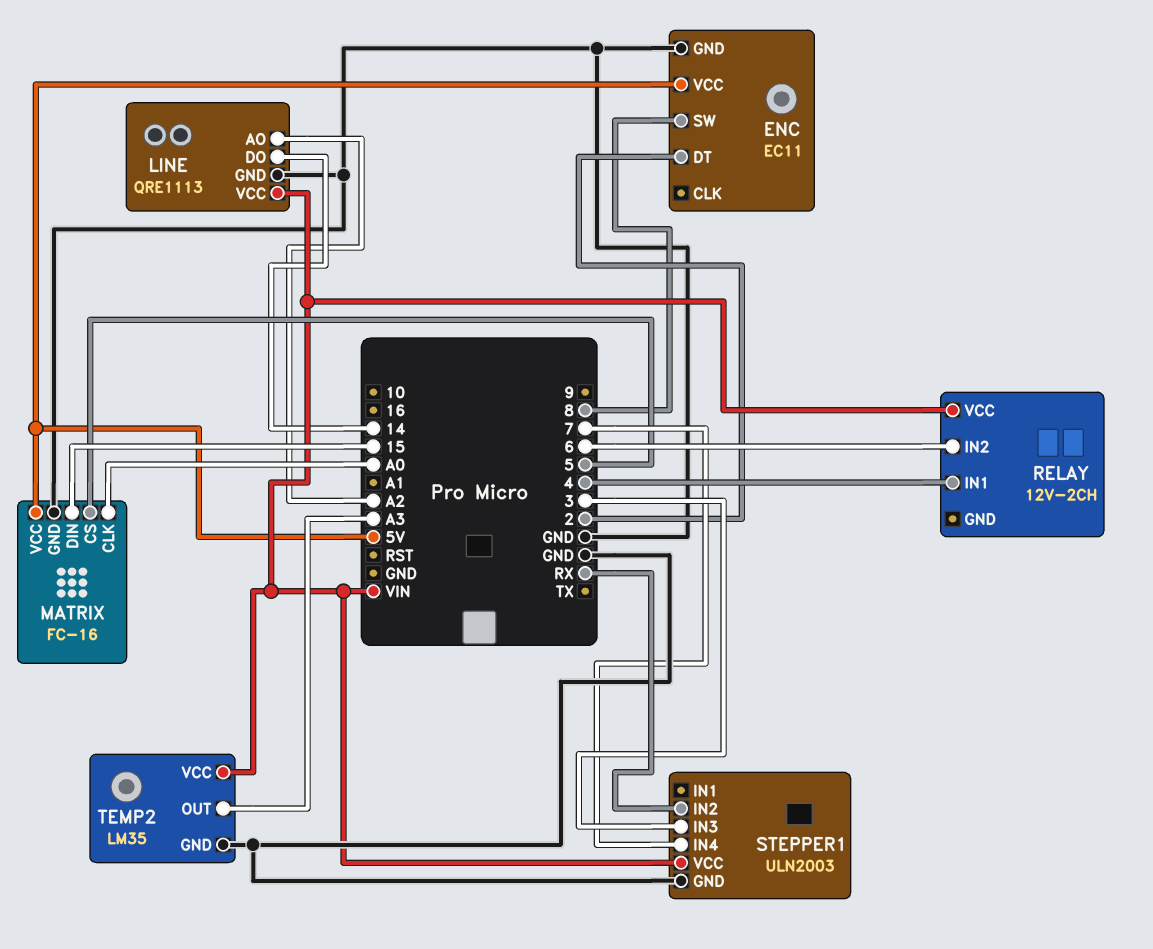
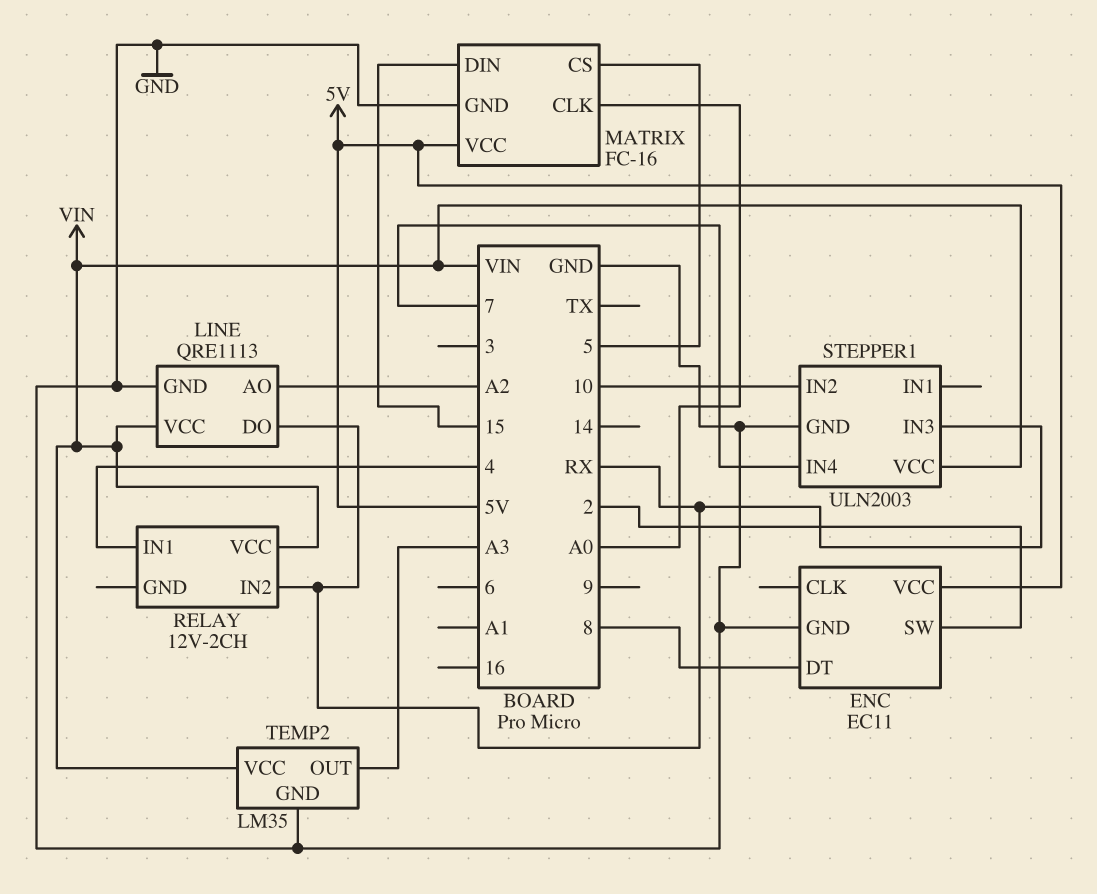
ENC pin DT: 2 -> 8
ENC pin SW: 8 -> 2
LINE pin DO: 14 -> RX
RELAY pin IN2: 6 -> RX
STEPPER1 pin IN2: RX -> 10
STEPPER1 pin IN3: 3 -> RX

